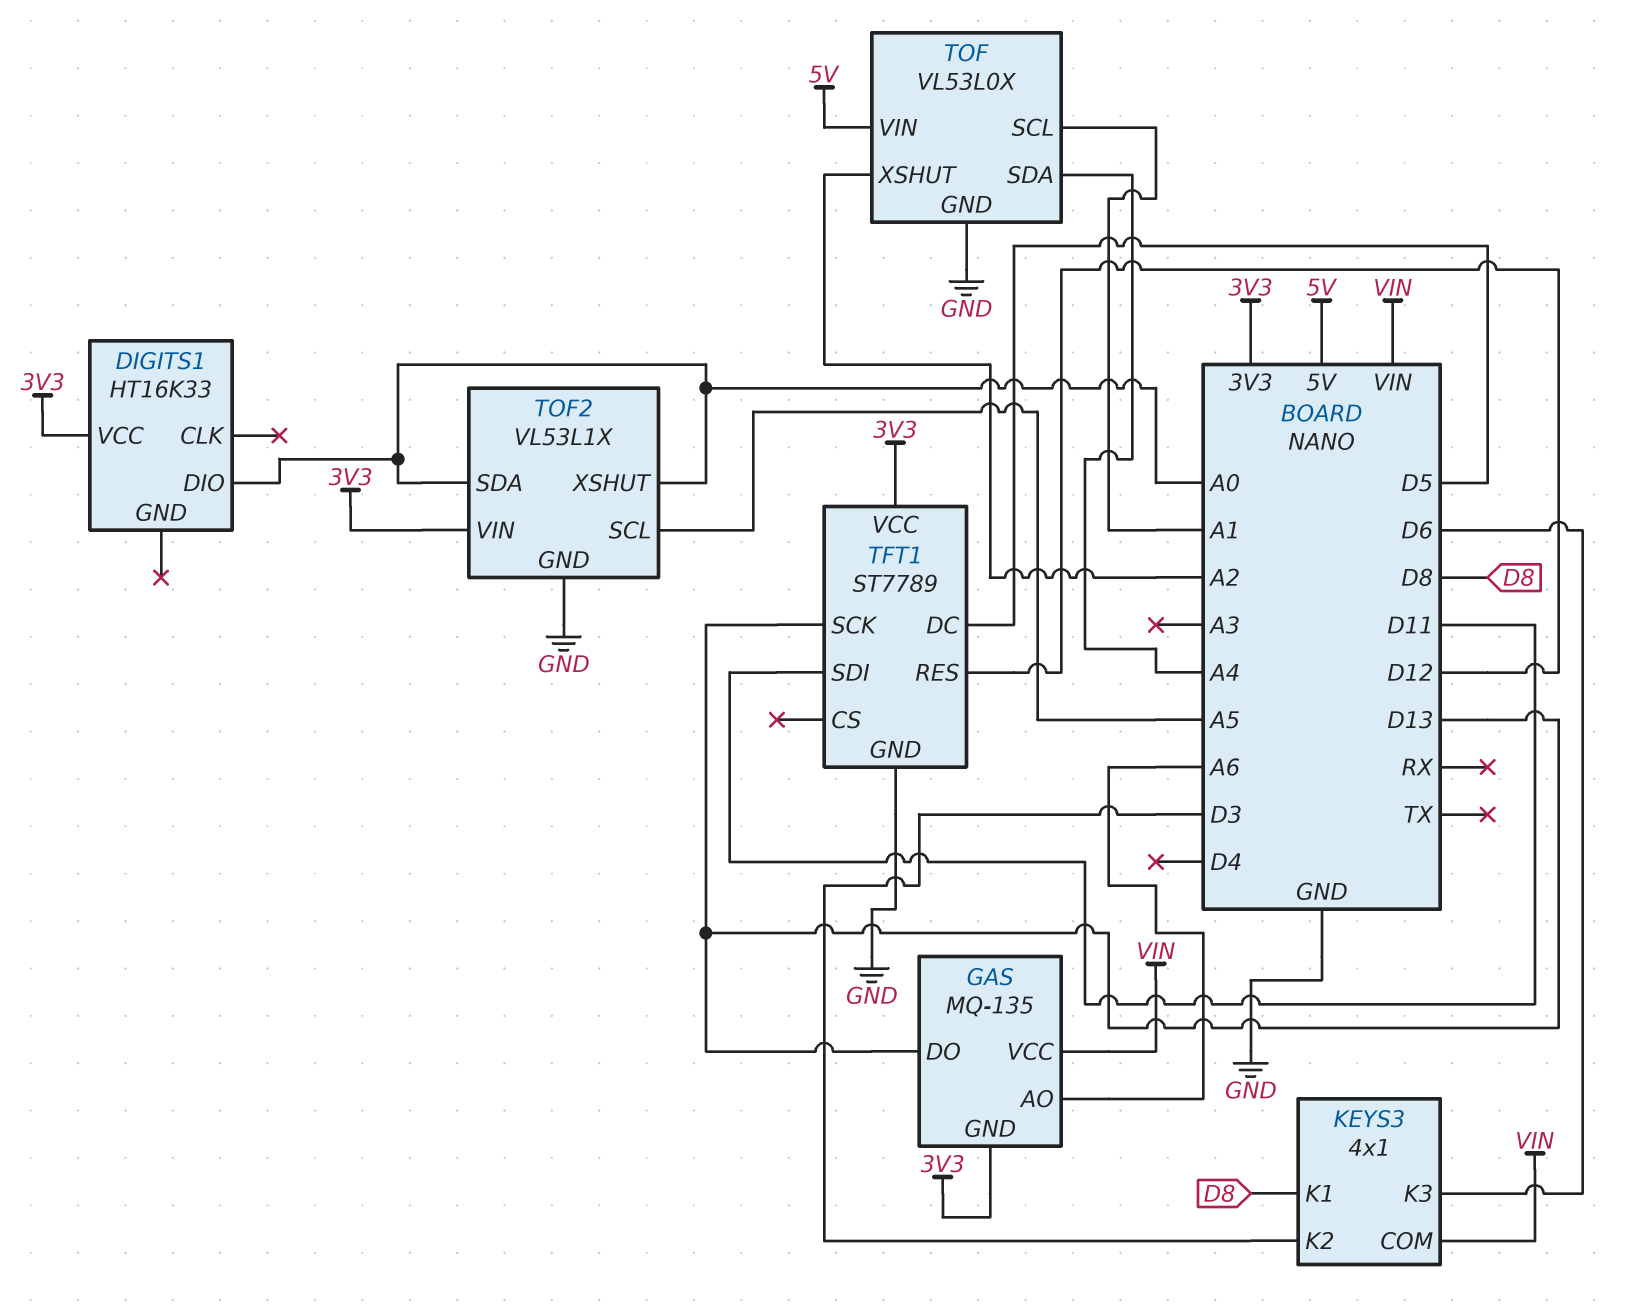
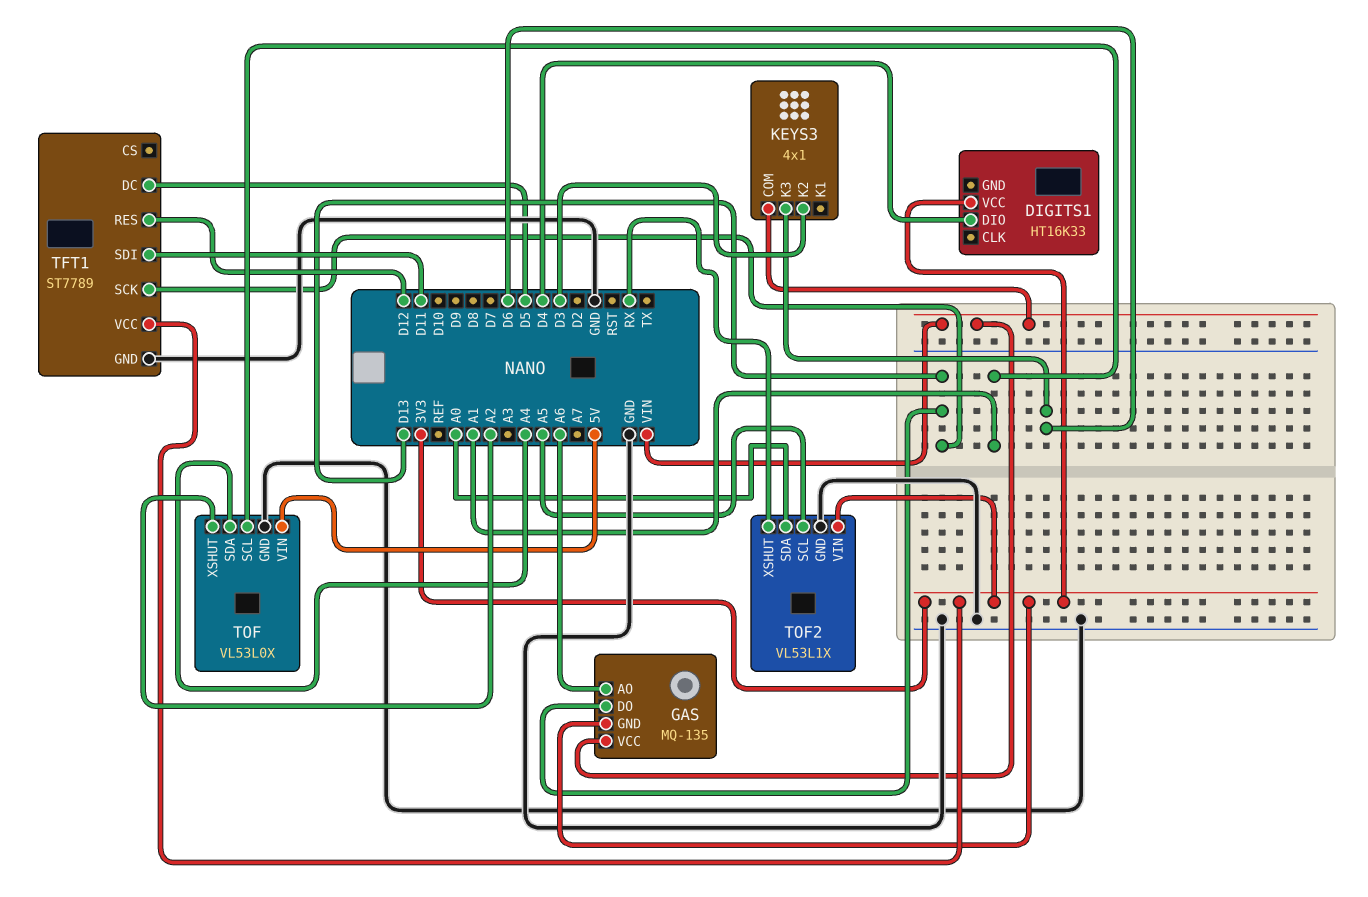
DIGITS1 pin DIO: A0 -> D4
KEYS3 pin K1: D8 -> none
TOF2 pin XSHUT: A0 -> RX

